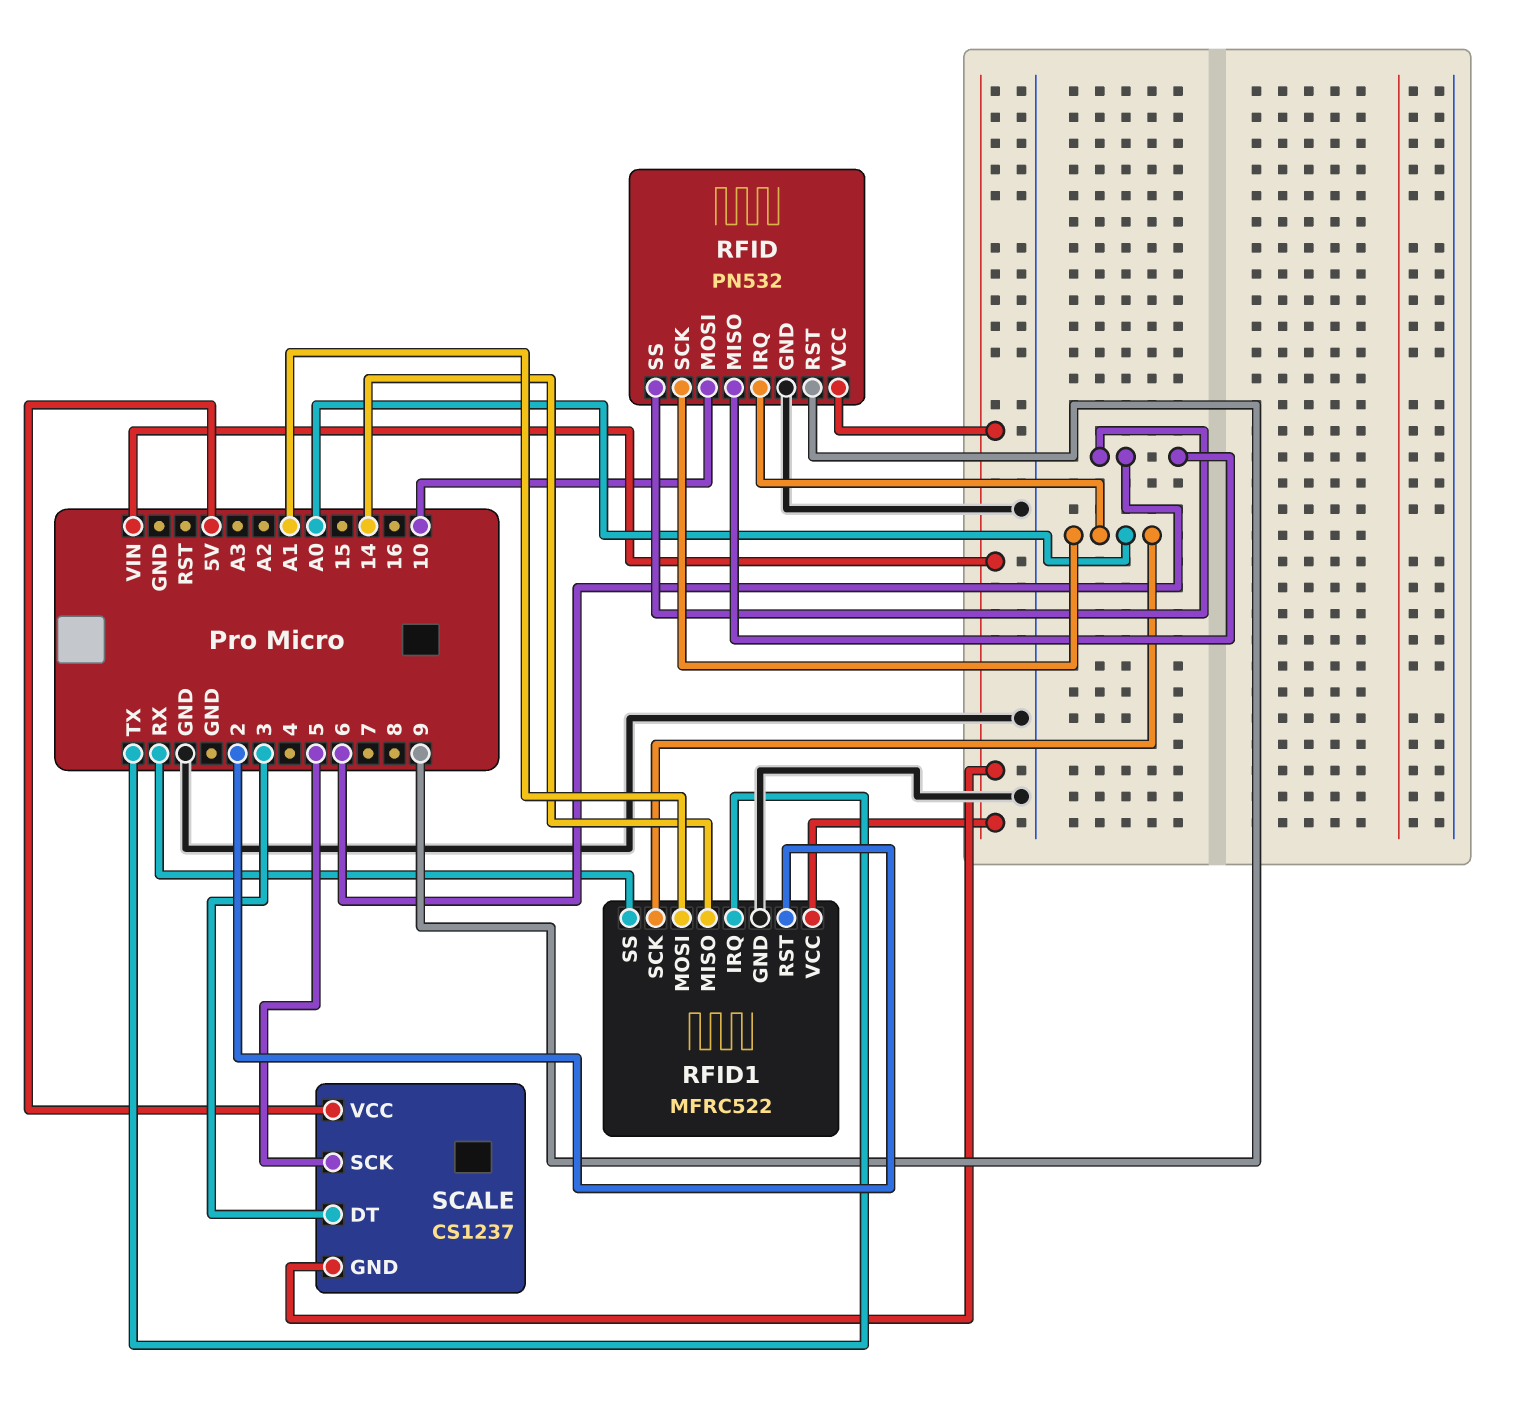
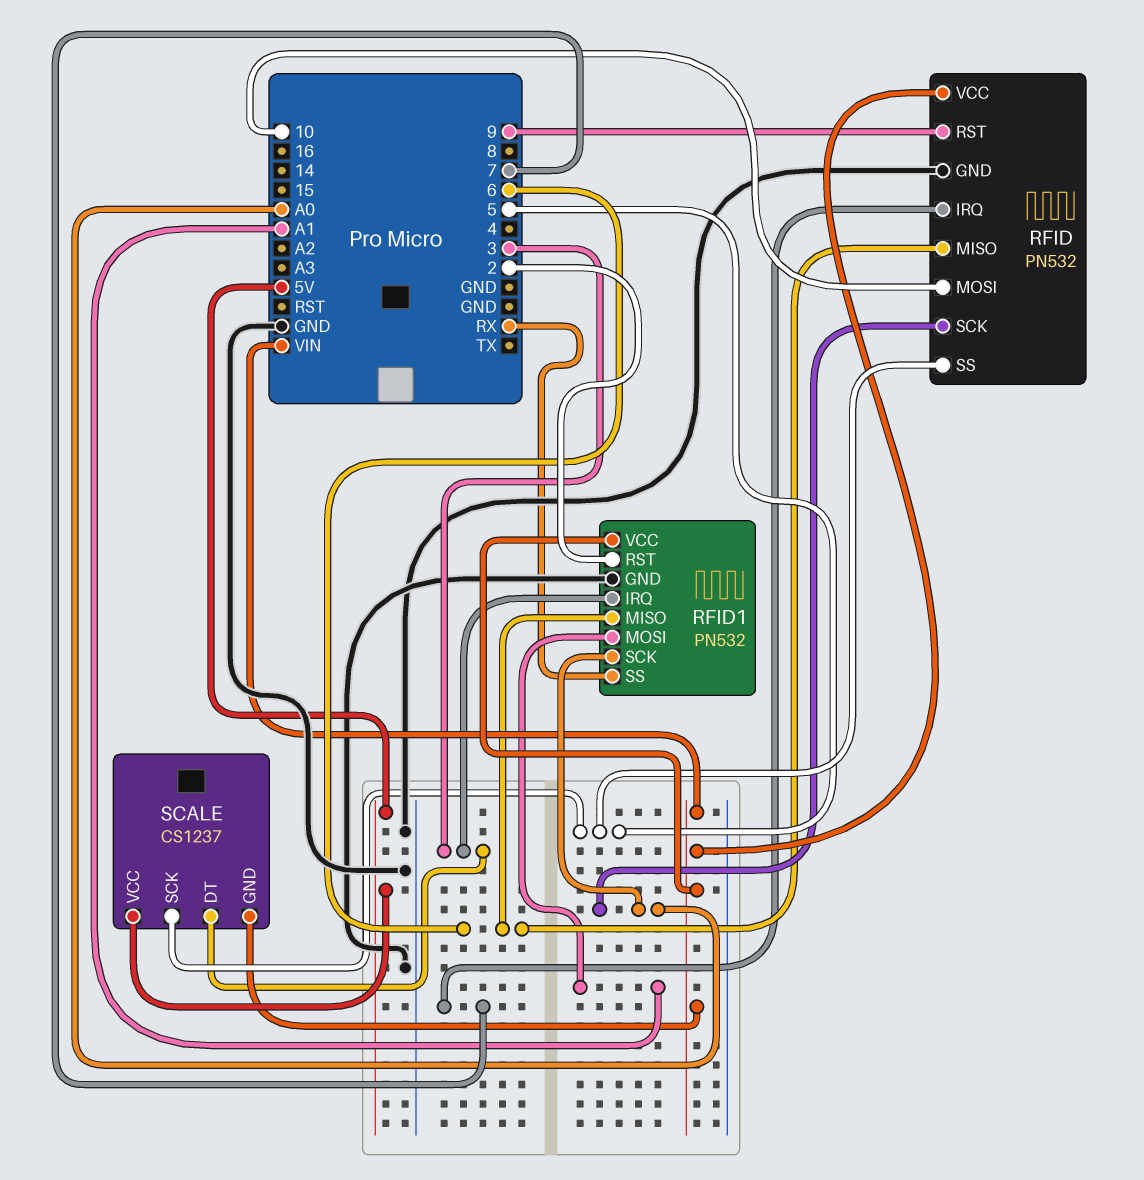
RFID pin IRQ: A0 -> 7
RFID pin SS: 6 -> 5
RFID1: MFRC522 -> PN532
RFID1 pin IRQ: TX -> 3
RFID1 pin MISO: 14 -> 6

